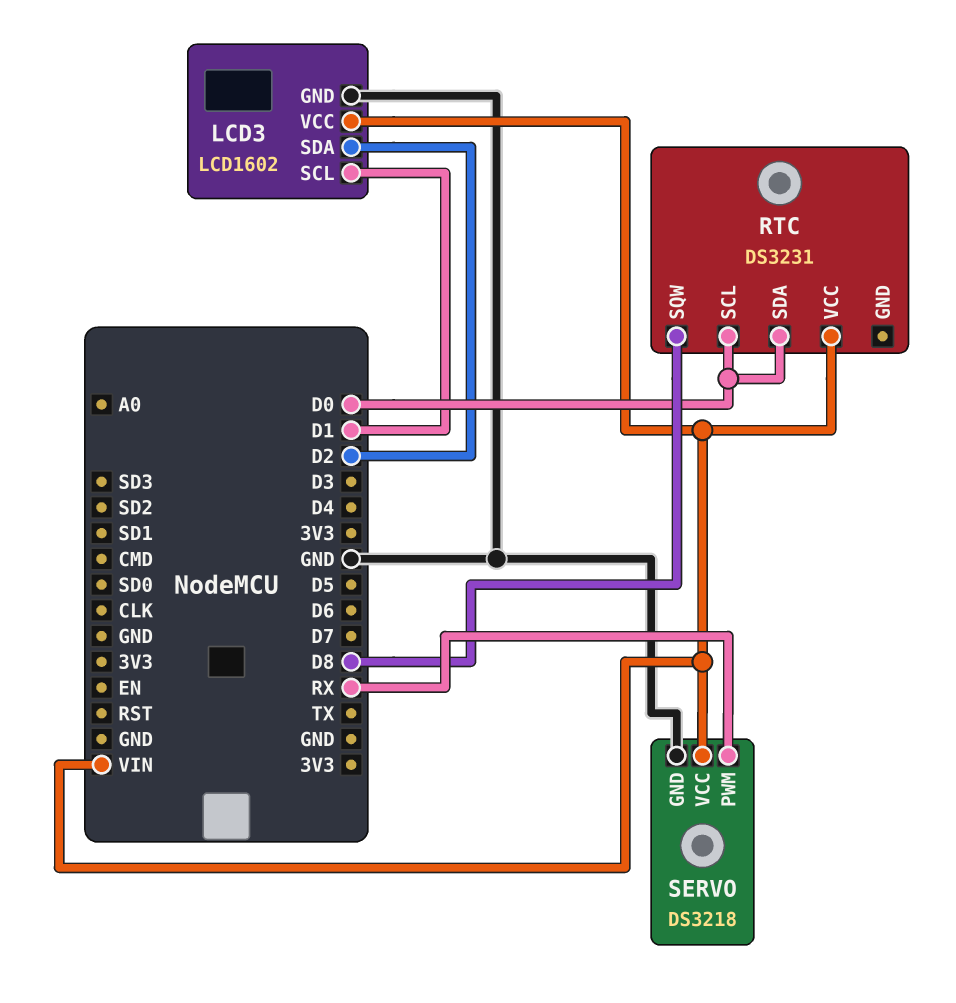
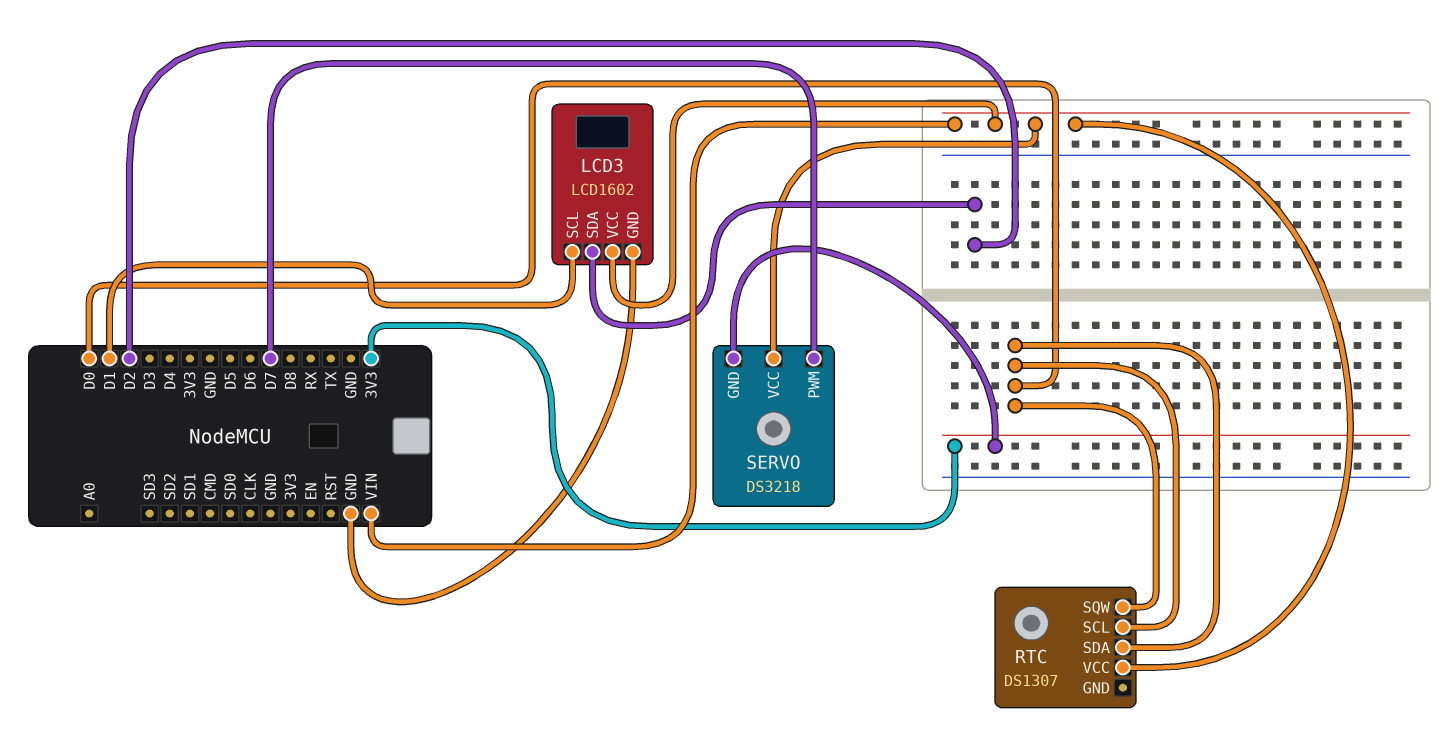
RTC: DS3231 -> DS1307
RTC pin SQW: D8 -> D0
SERVO pin GND: GND -> 3V3
SERVO pin PWM: RX -> D7

